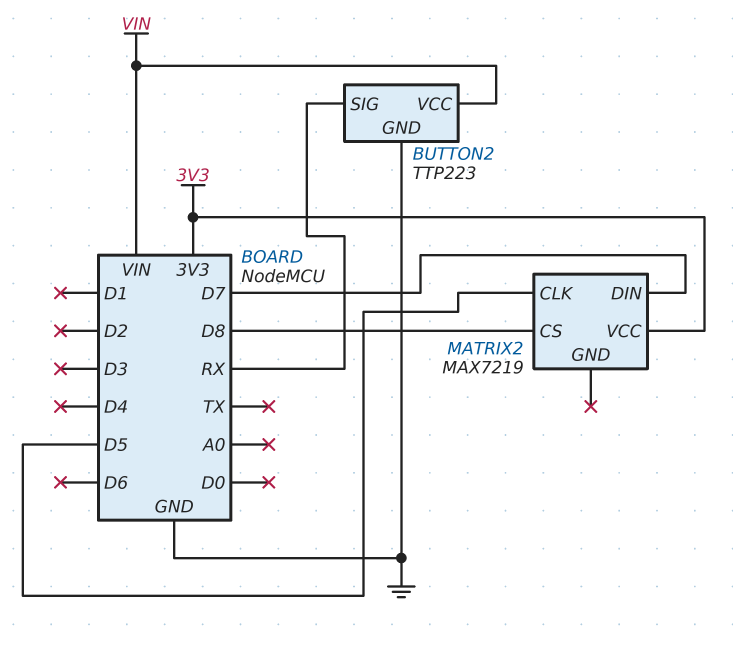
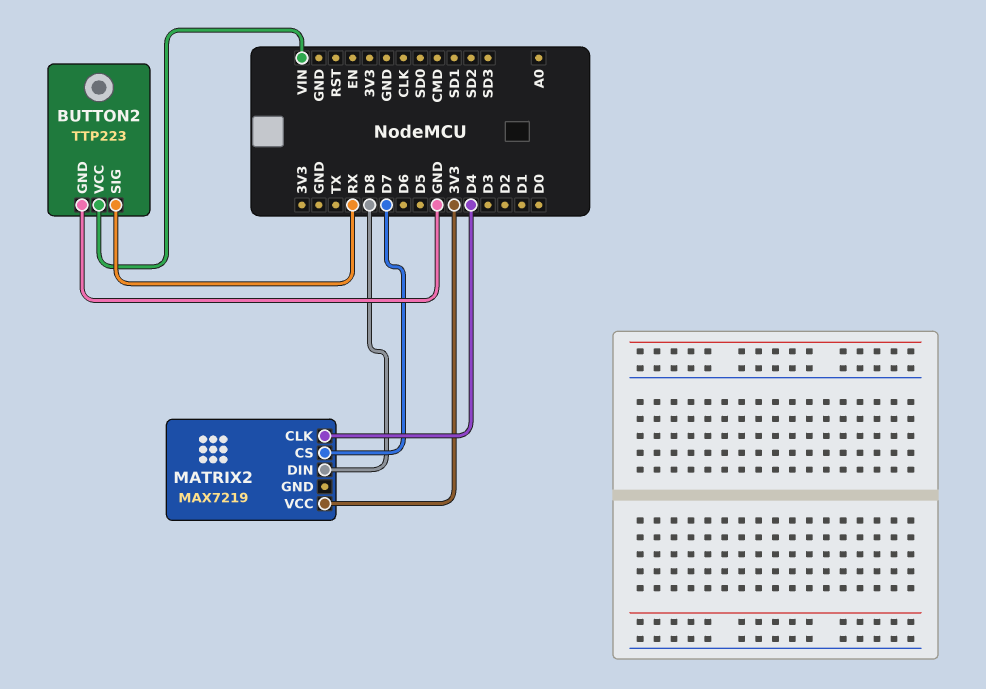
MATRIX2 pin CLK: D5 -> D4
MATRIX2 pin CS: D8 -> D7
MATRIX2 pin DIN: D7 -> D8

